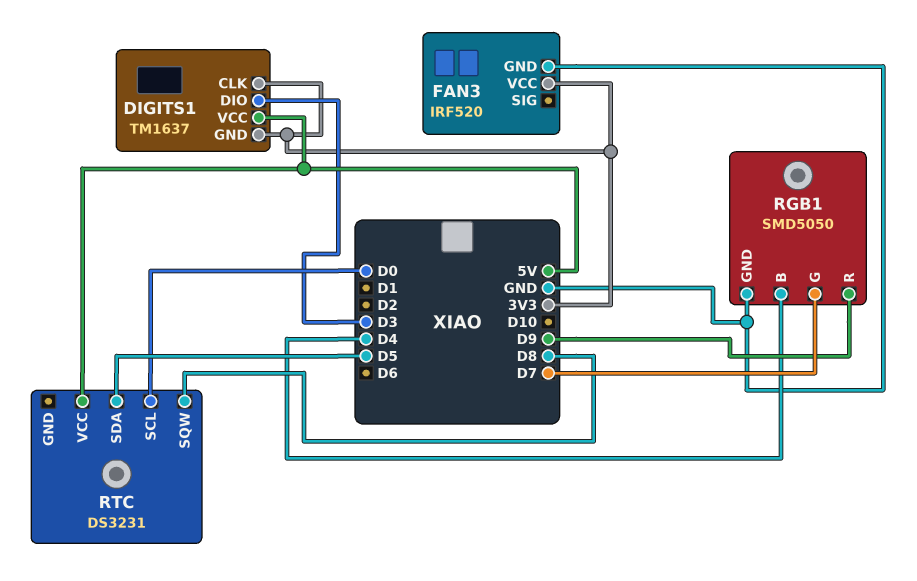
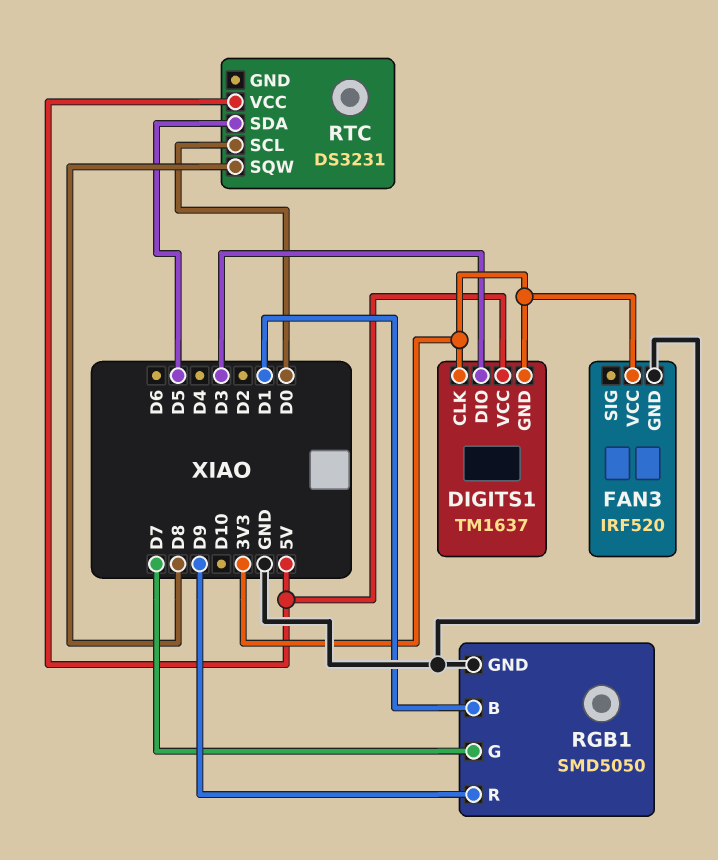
RGB1 pin B: D4 -> D1

